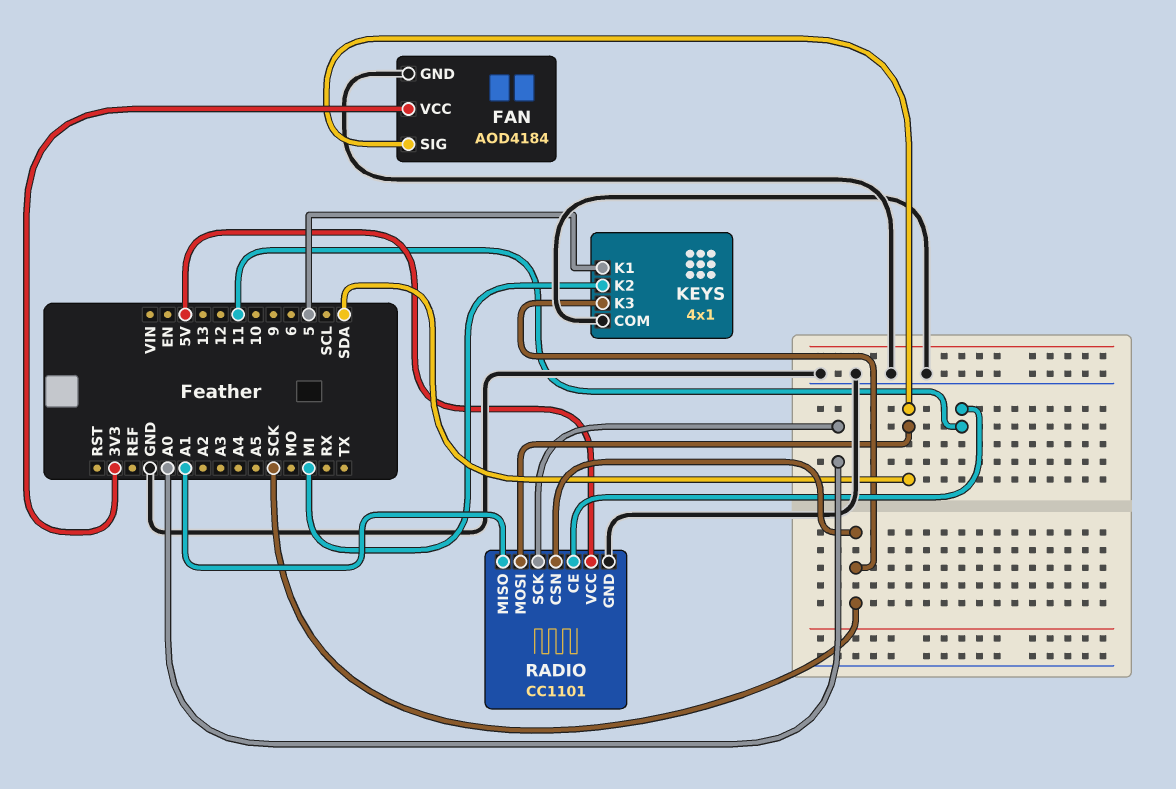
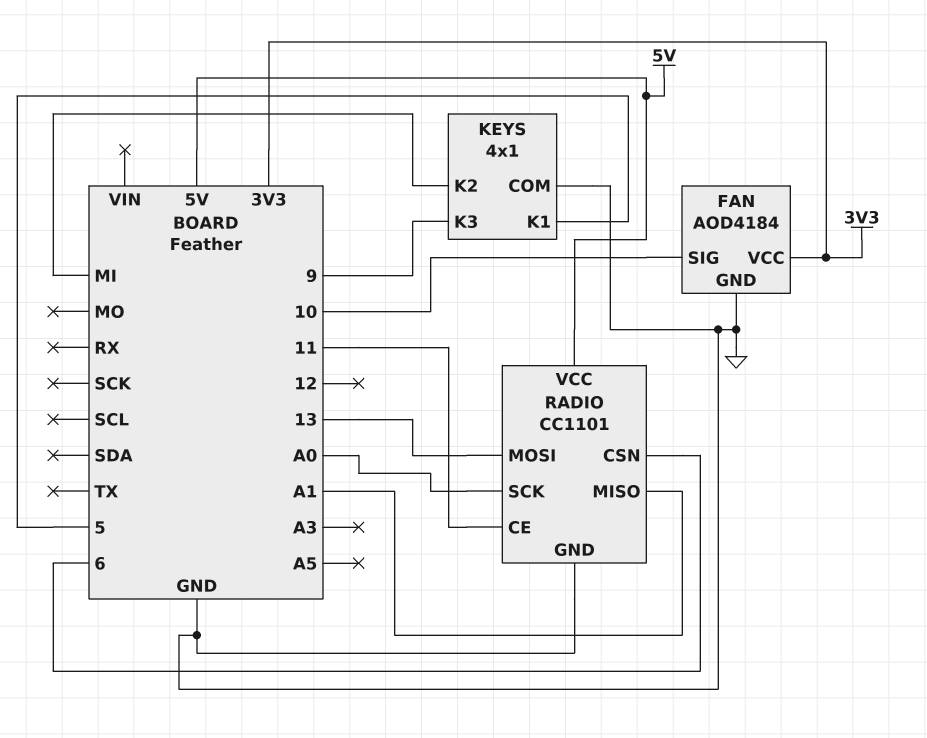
FAN pin SIG: SDA -> 10
KEYS pin K3: SCK -> 9
RADIO pin CSN: SCK -> 6
RADIO pin MOSI: SDA -> 13

